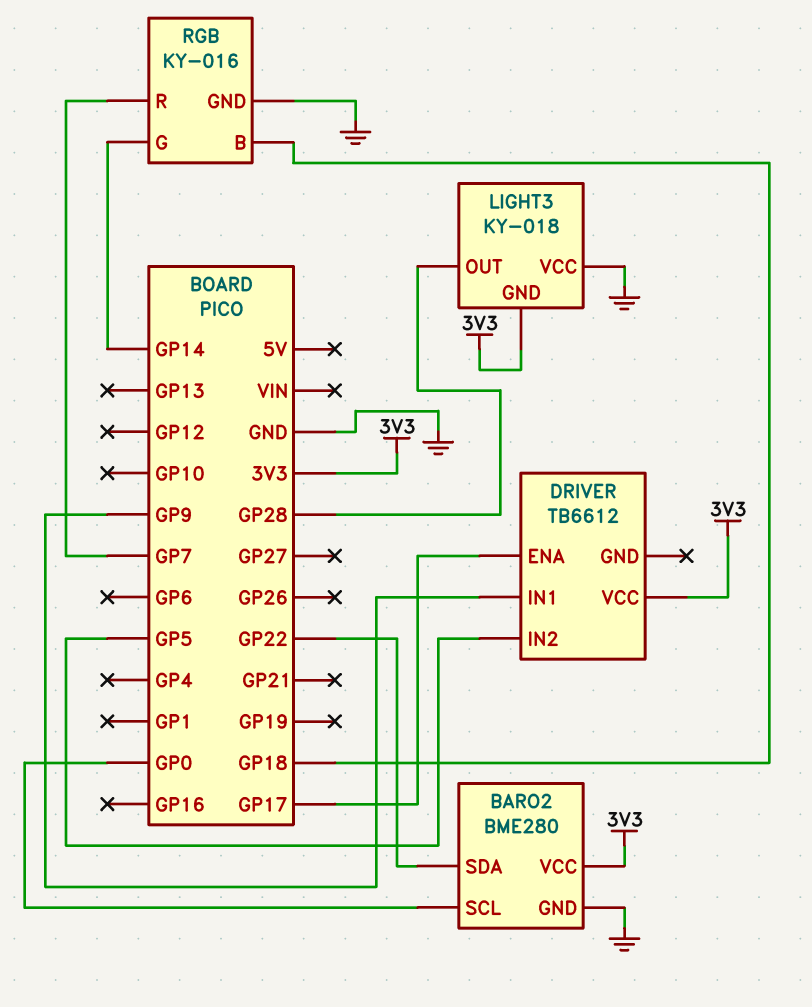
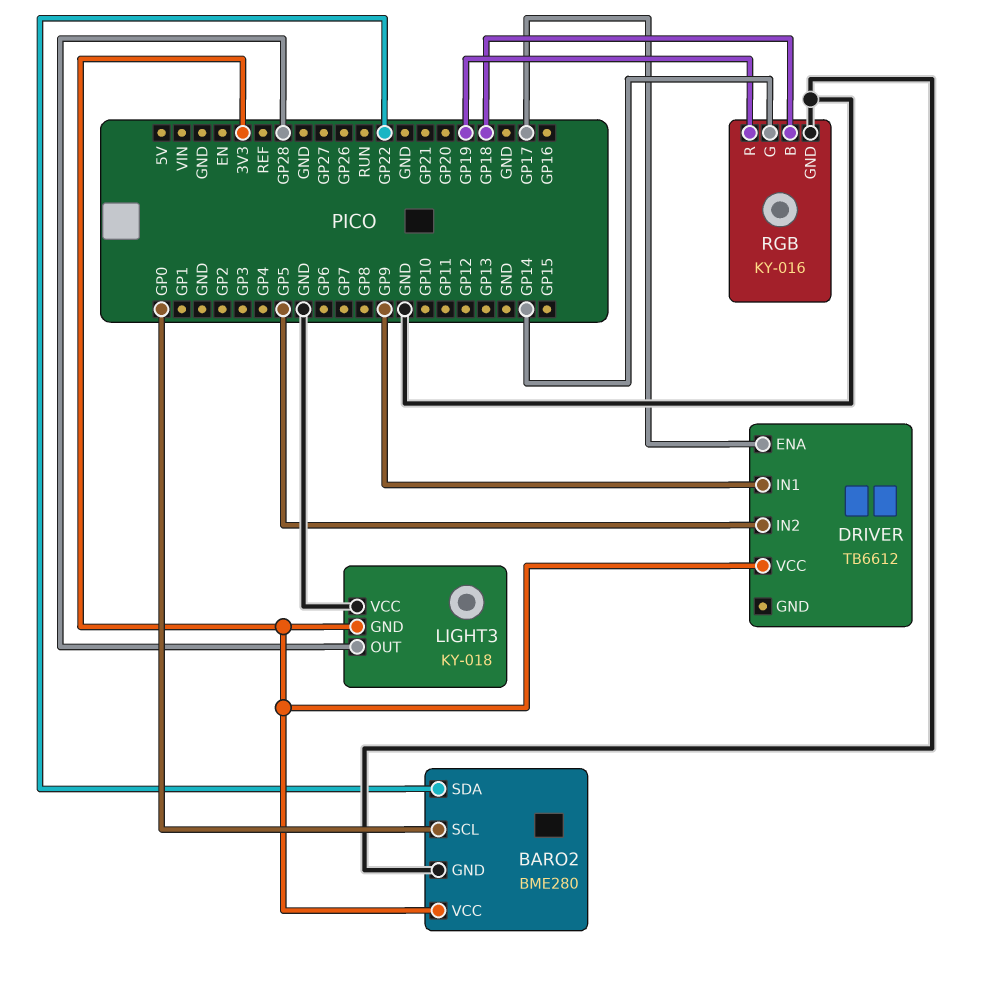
RGB pin R: GP7 -> GP19

